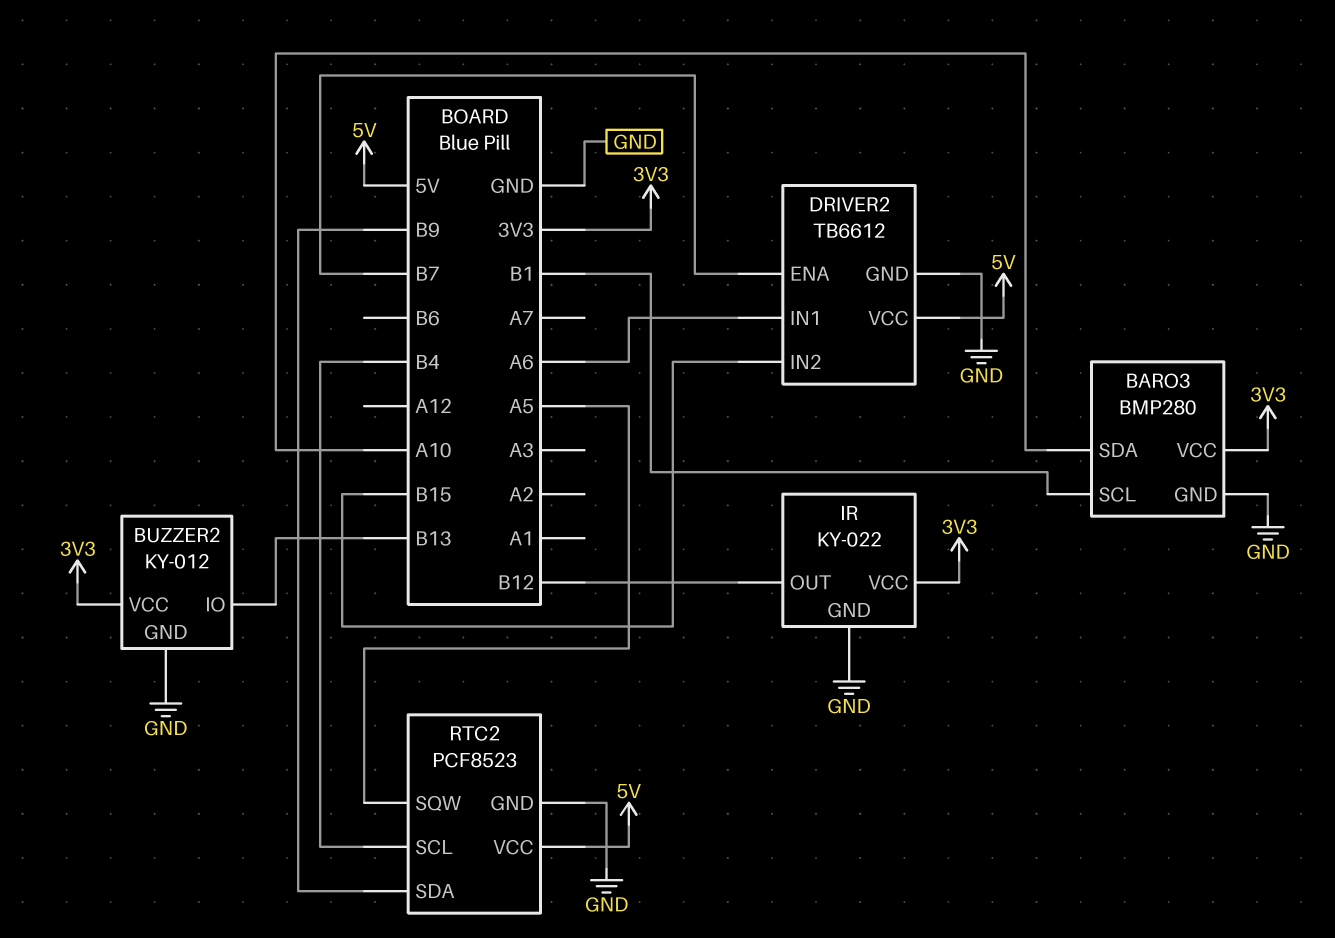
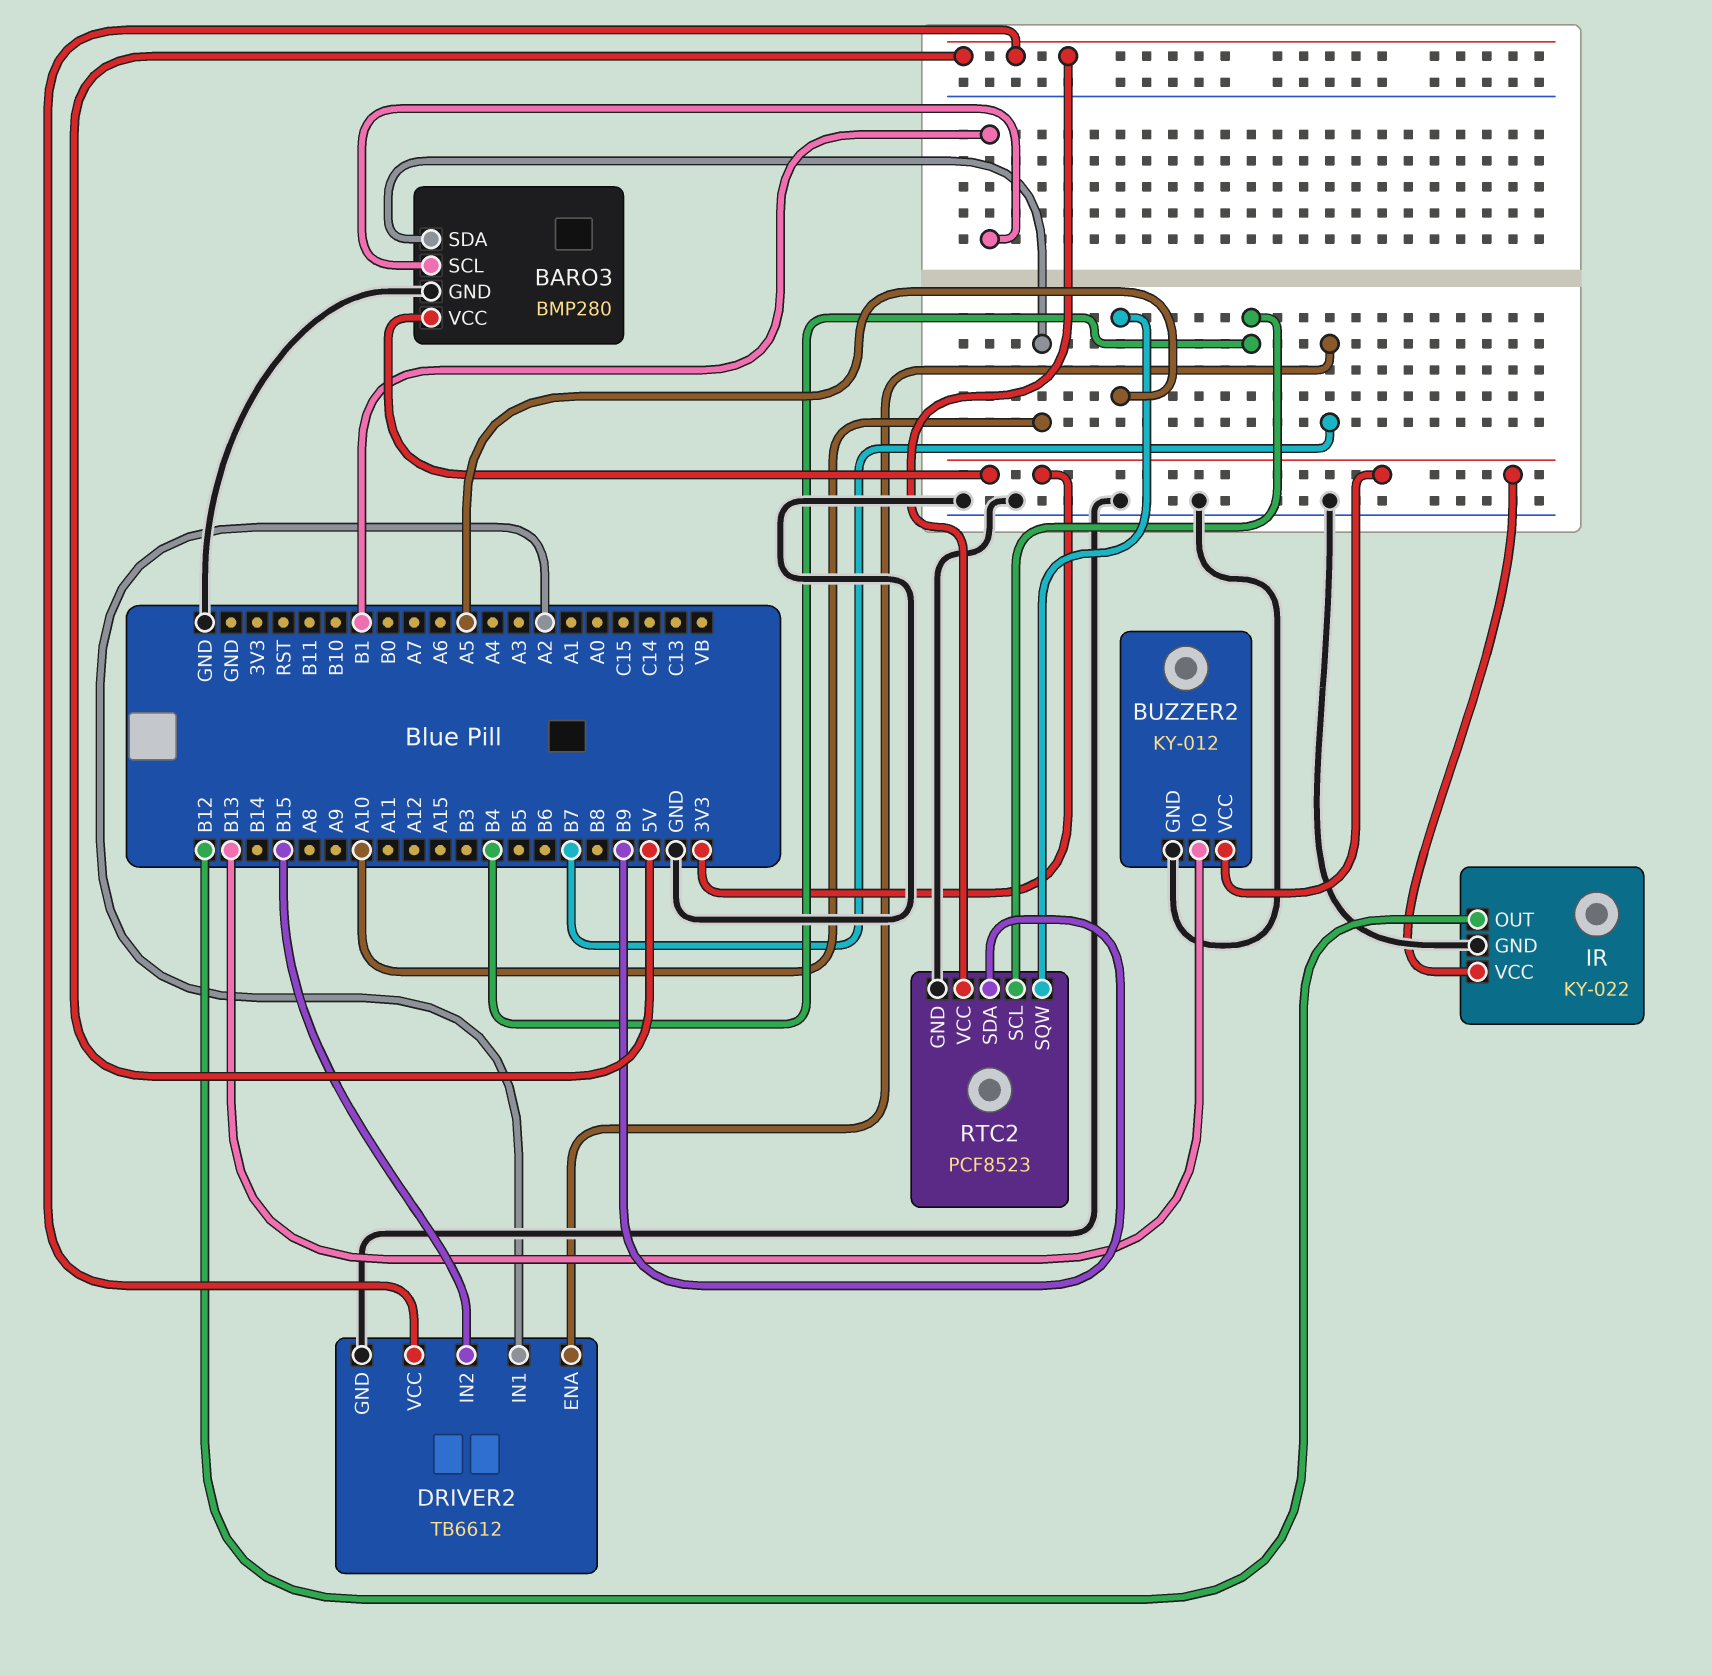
DRIVER2 pin IN1: A6 -> A2

